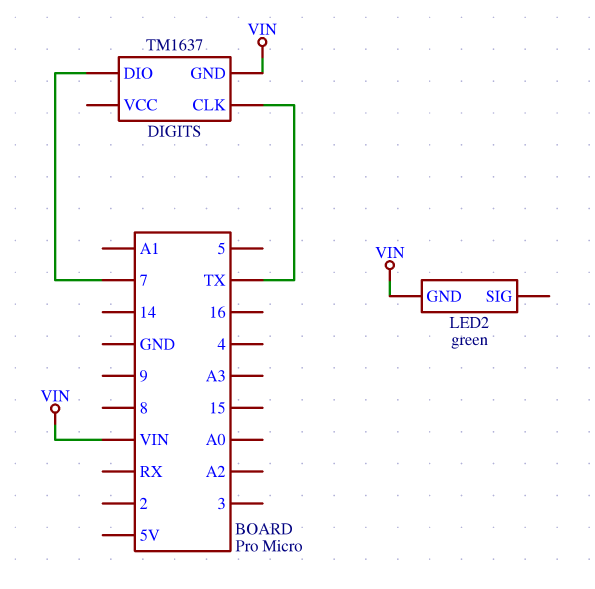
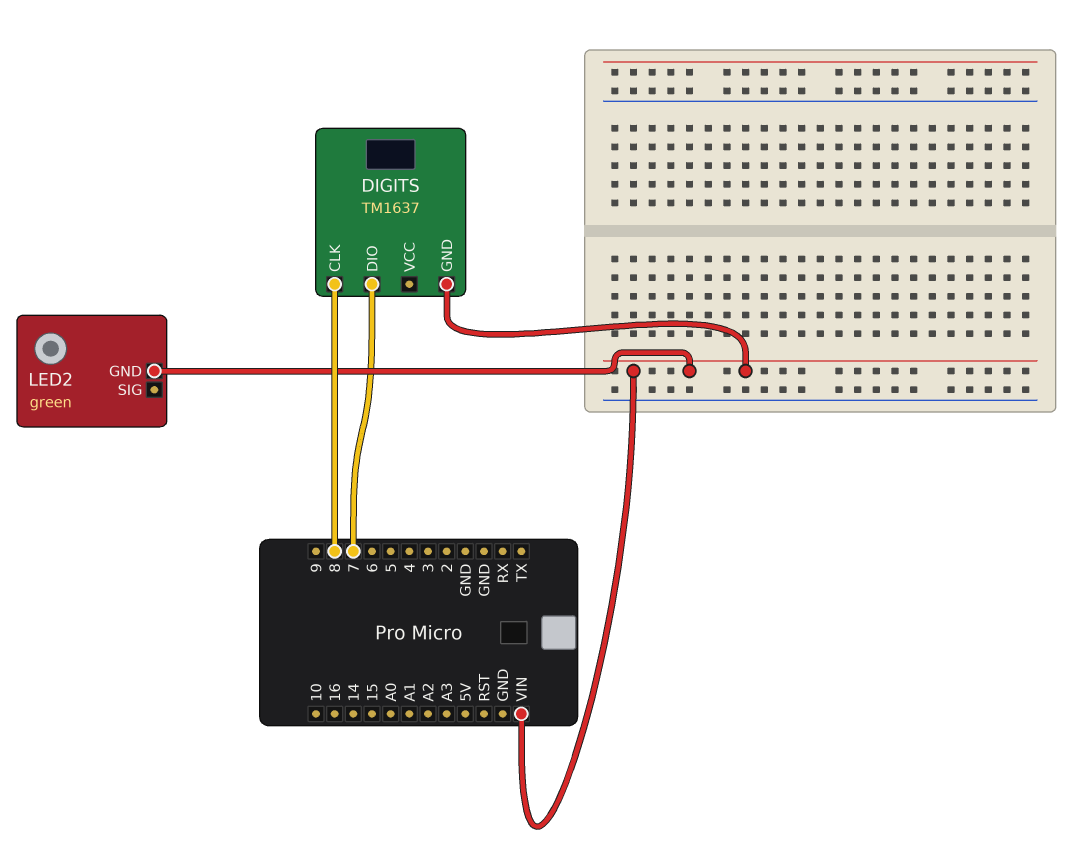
DIGITS pin CLK: TX -> 8

